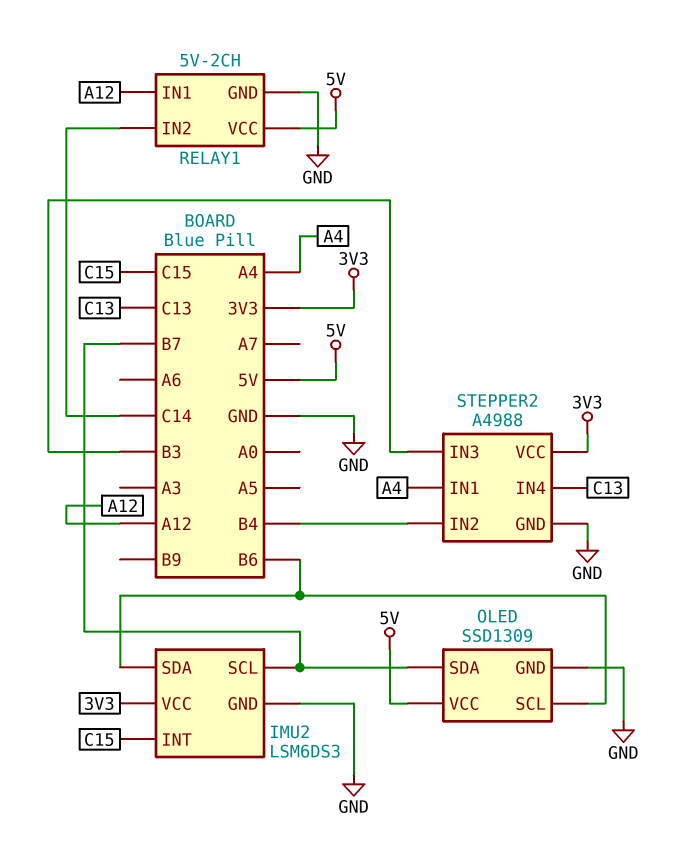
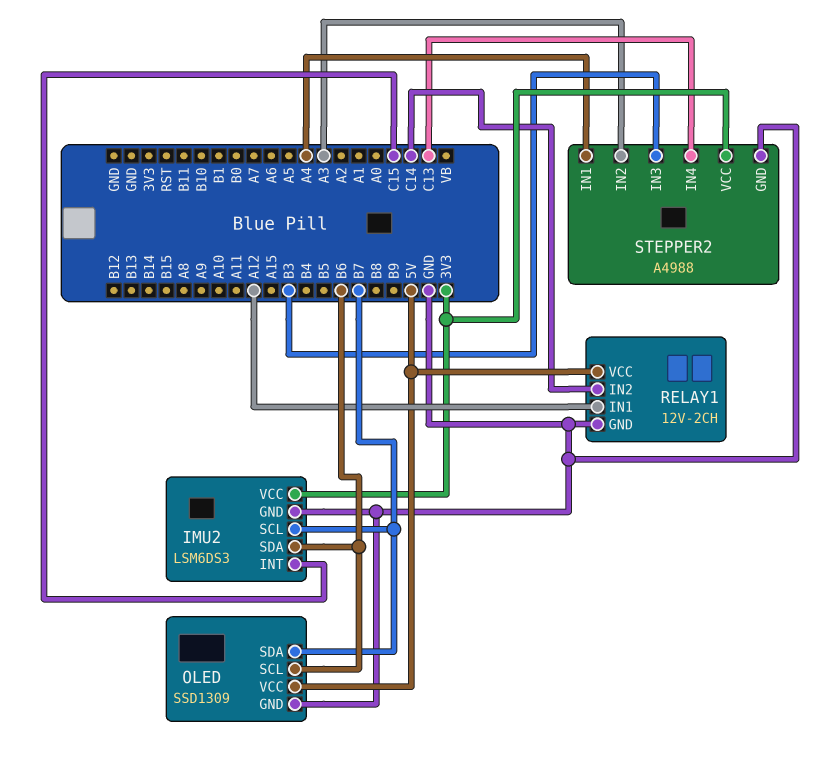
RELAY1: 5V-2CH -> 12V-2CH
STEPPER2 pin IN2: B4 -> A3

